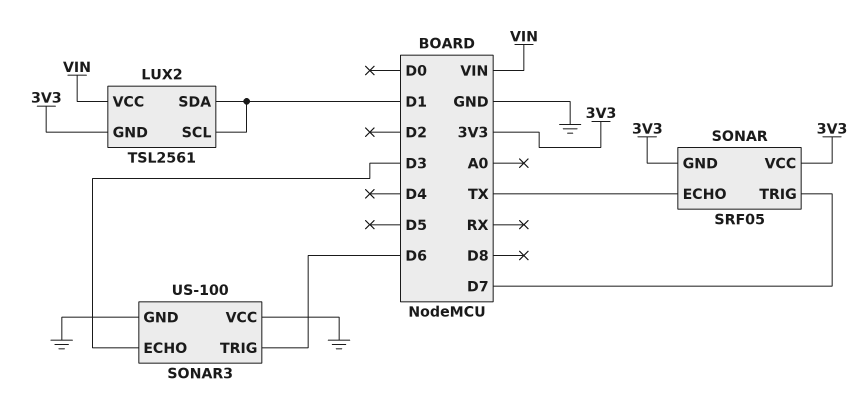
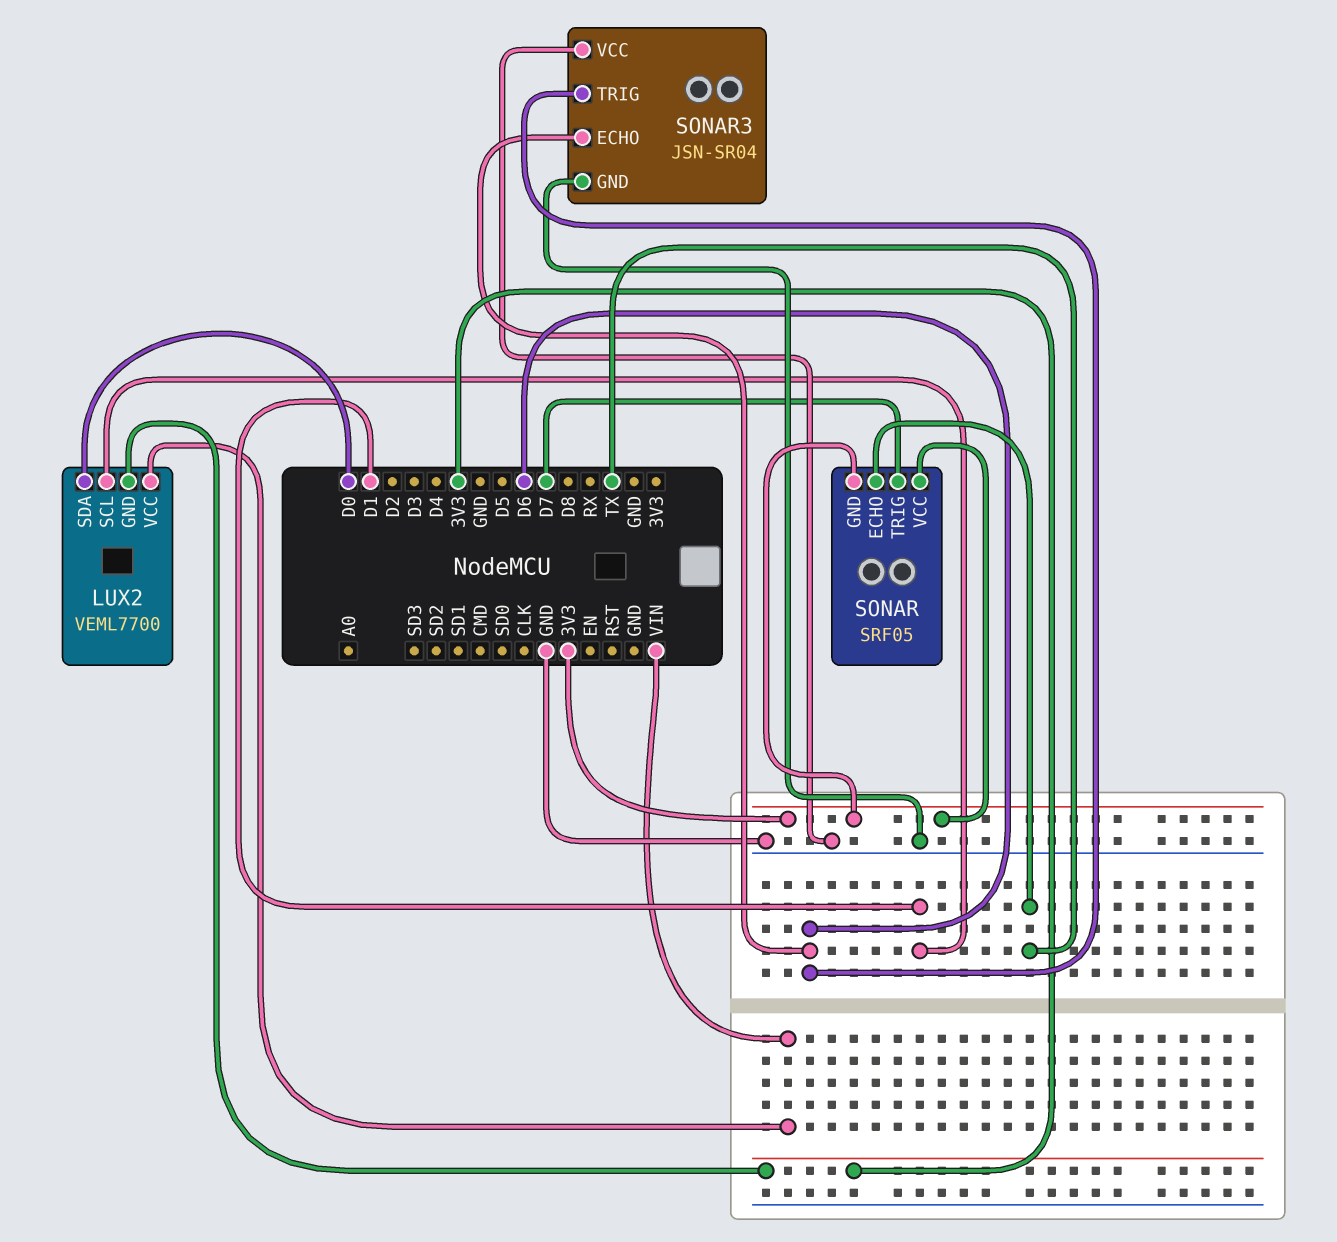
LUX2: TSL2561 -> VEML7700
LUX2 pin SDA: D1 -> D0
SONAR3: US-100 -> JSN-SR04
SONAR3 pin ECHO: D3 -> D6

